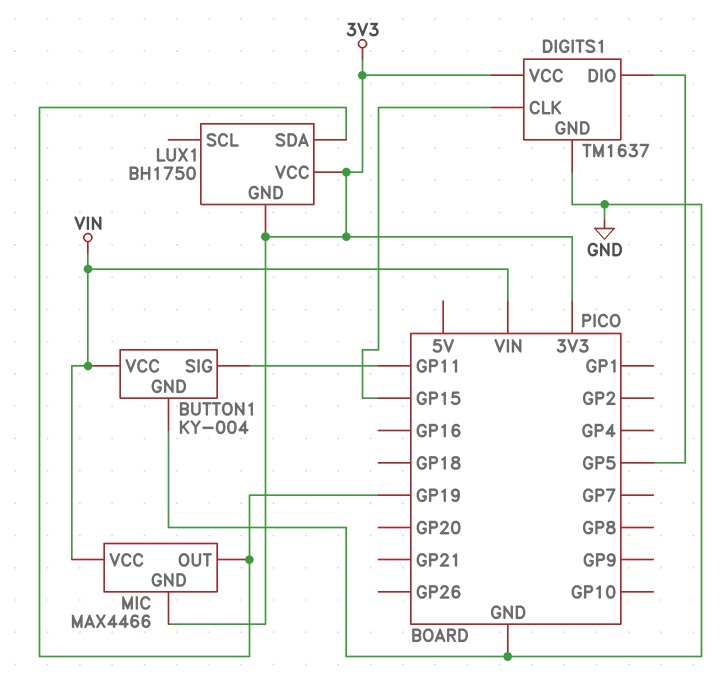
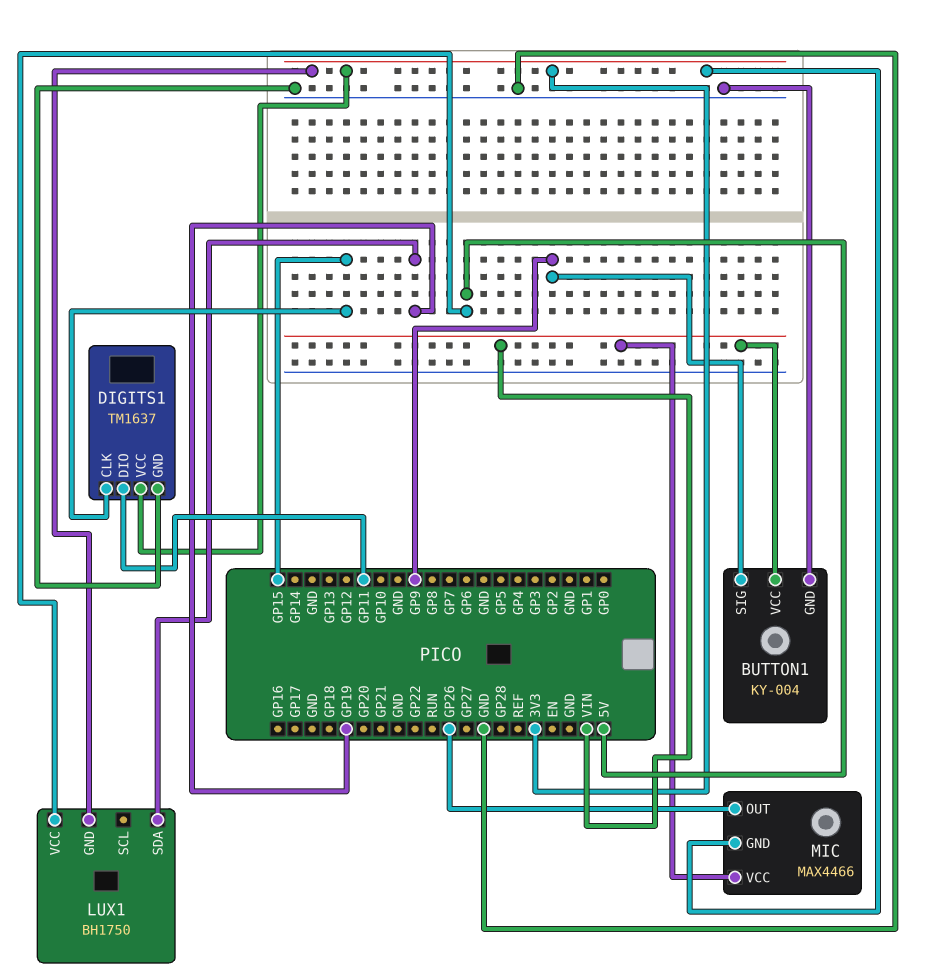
BUTTON1 pin SIG: GP11 -> GP9
DIGITS1 pin DIO: GP5 -> GP11
LUX1 pin VCC: 3V3 -> 5V
MIC pin OUT: GP19 -> GP26

